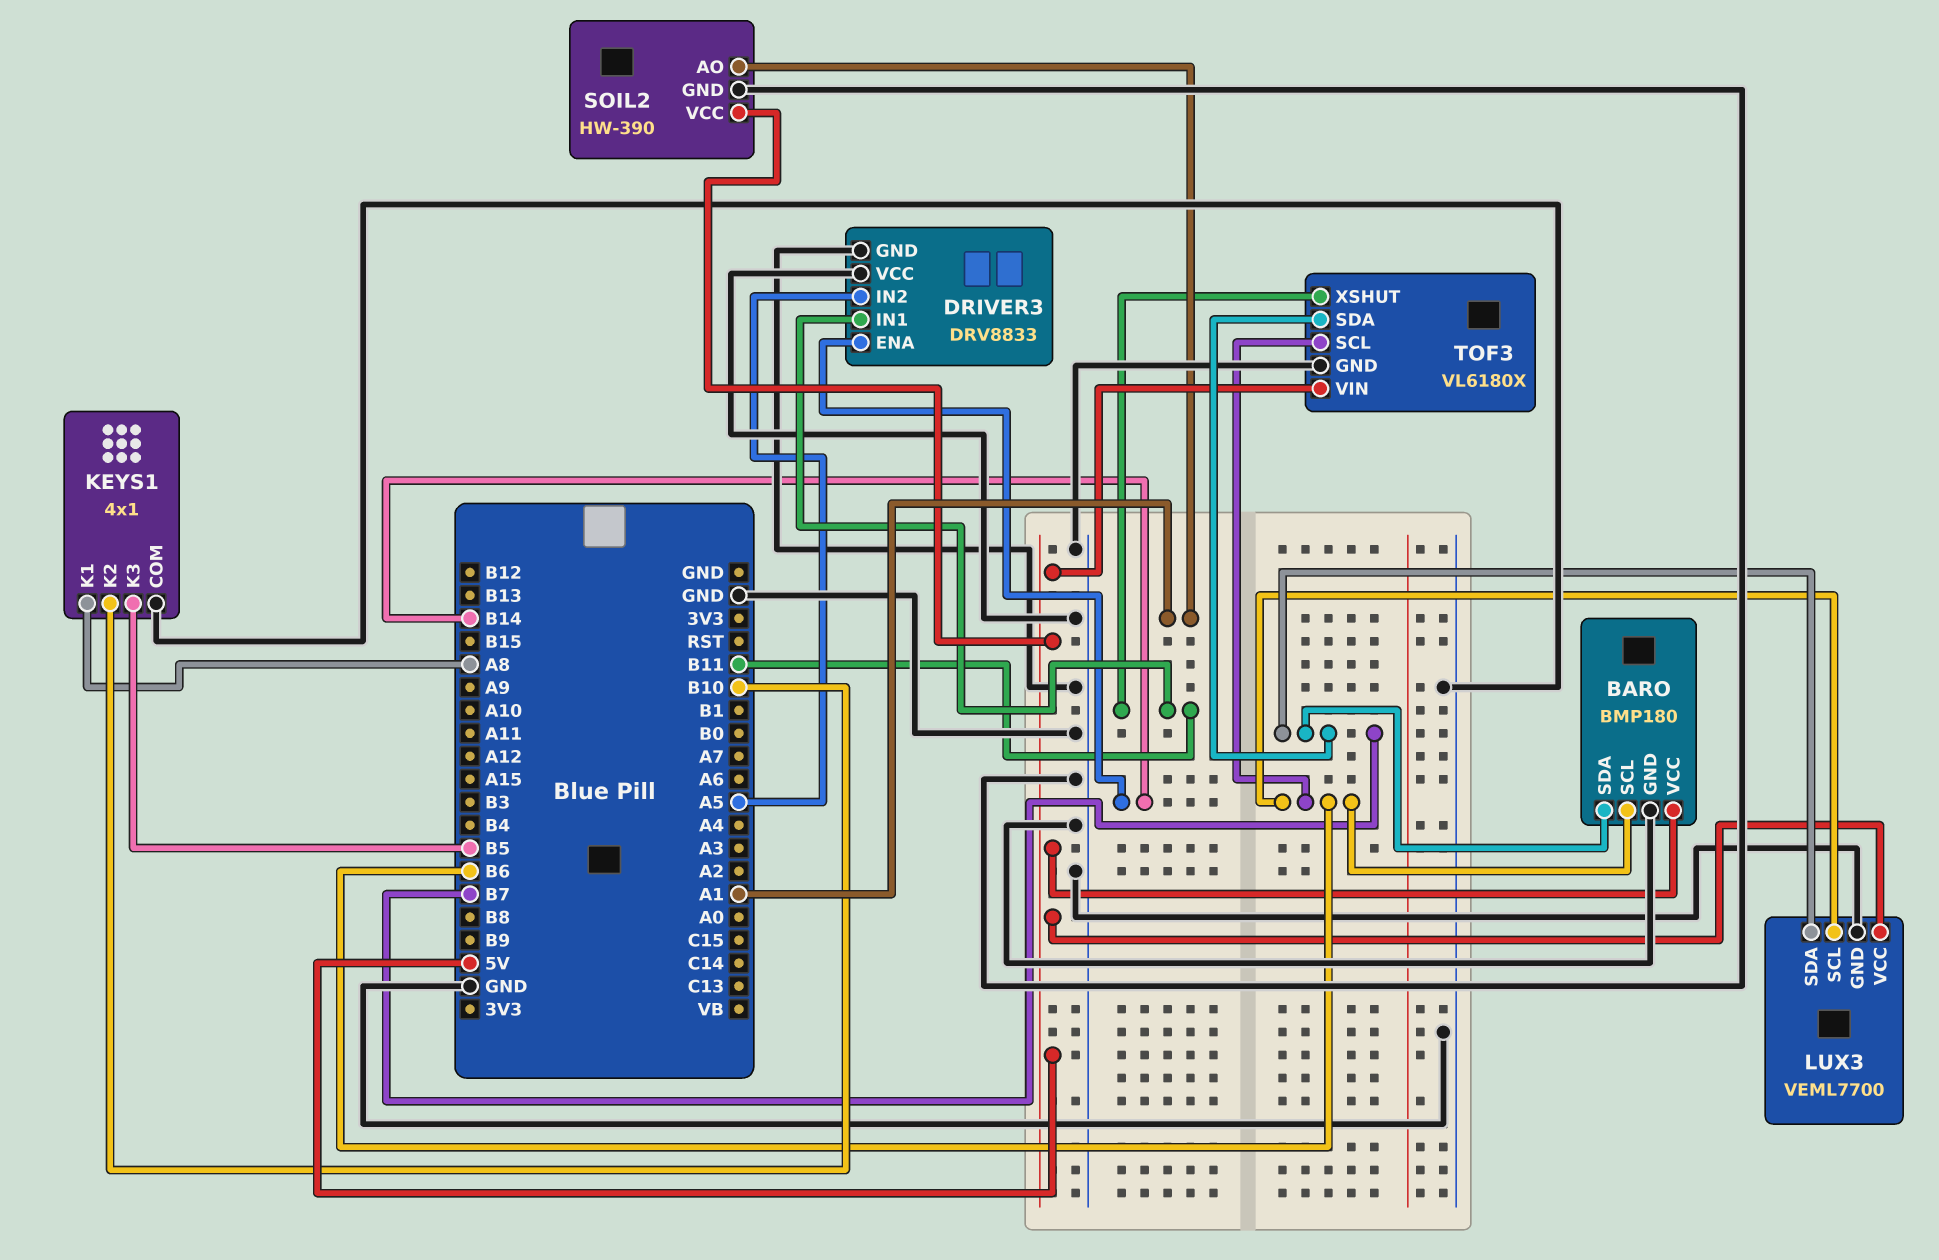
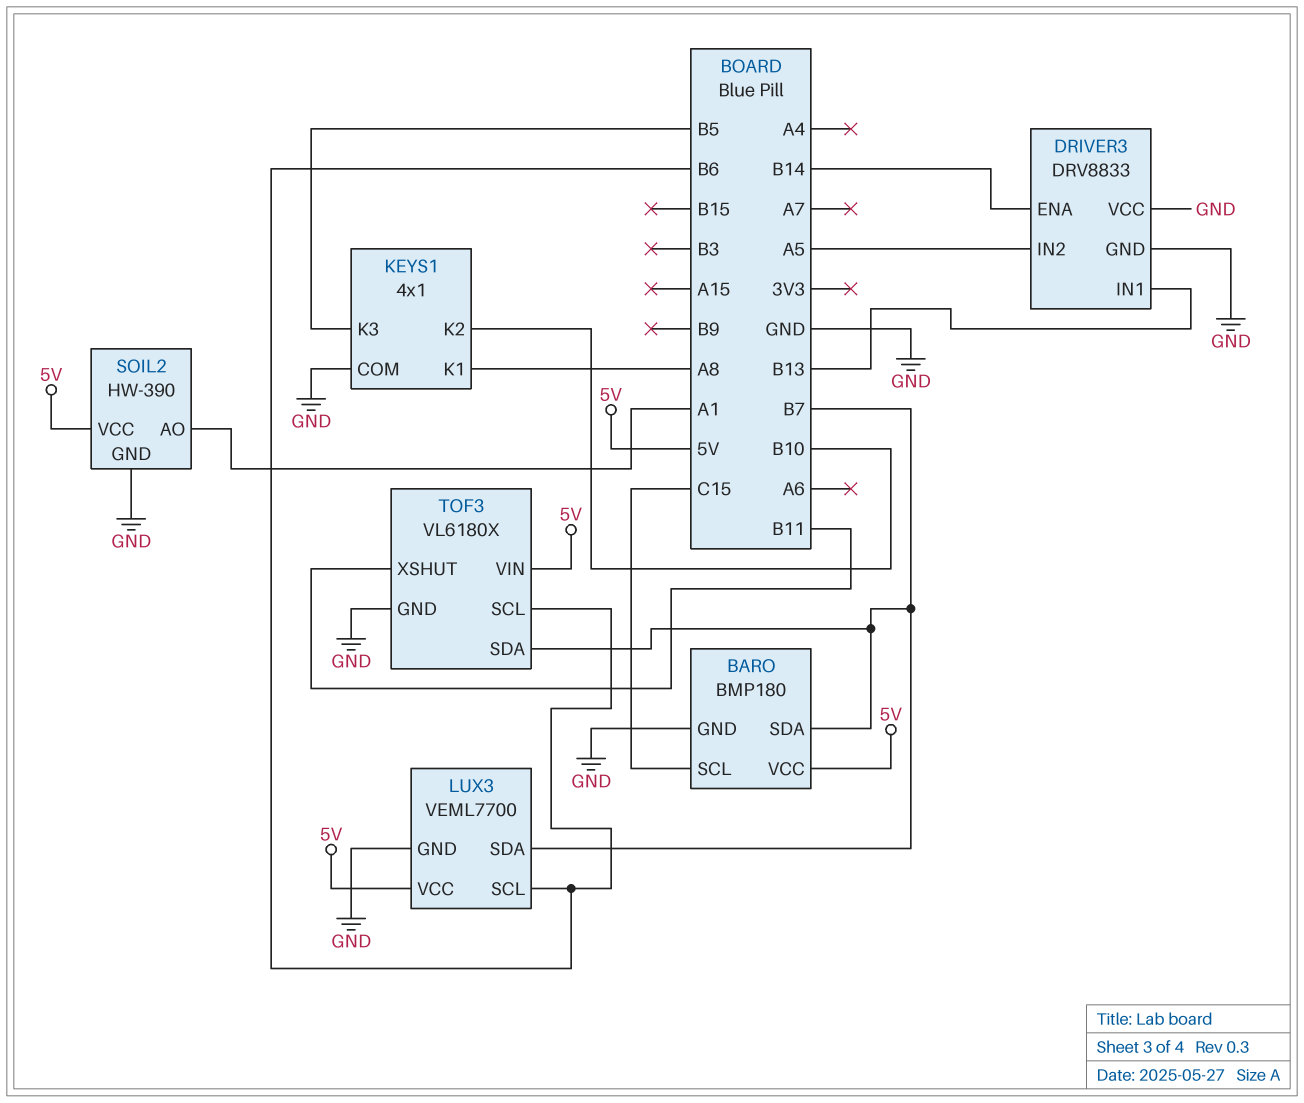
BARO pin SCL: B6 -> C15
DRIVER3 pin IN1: B11 -> B13

